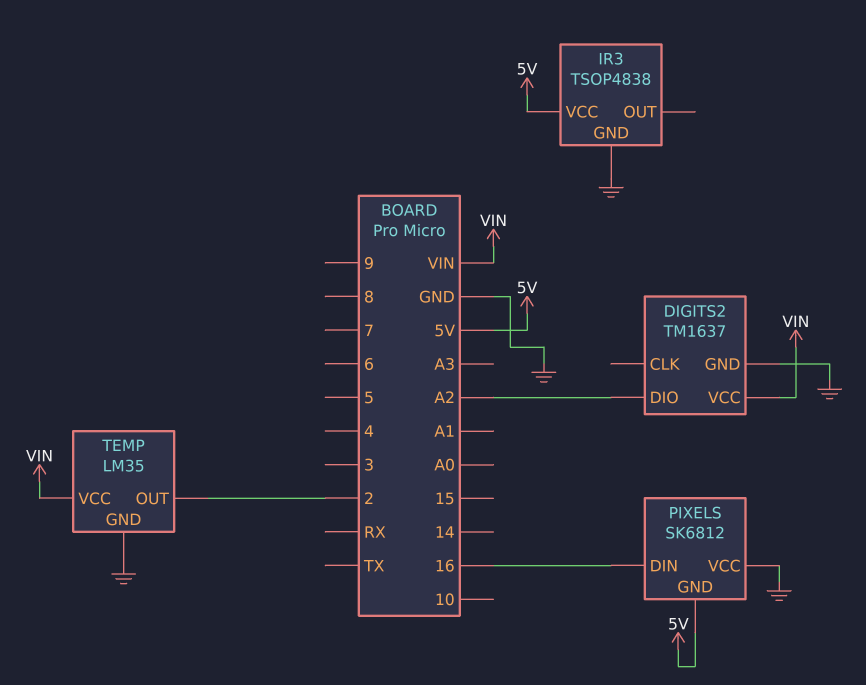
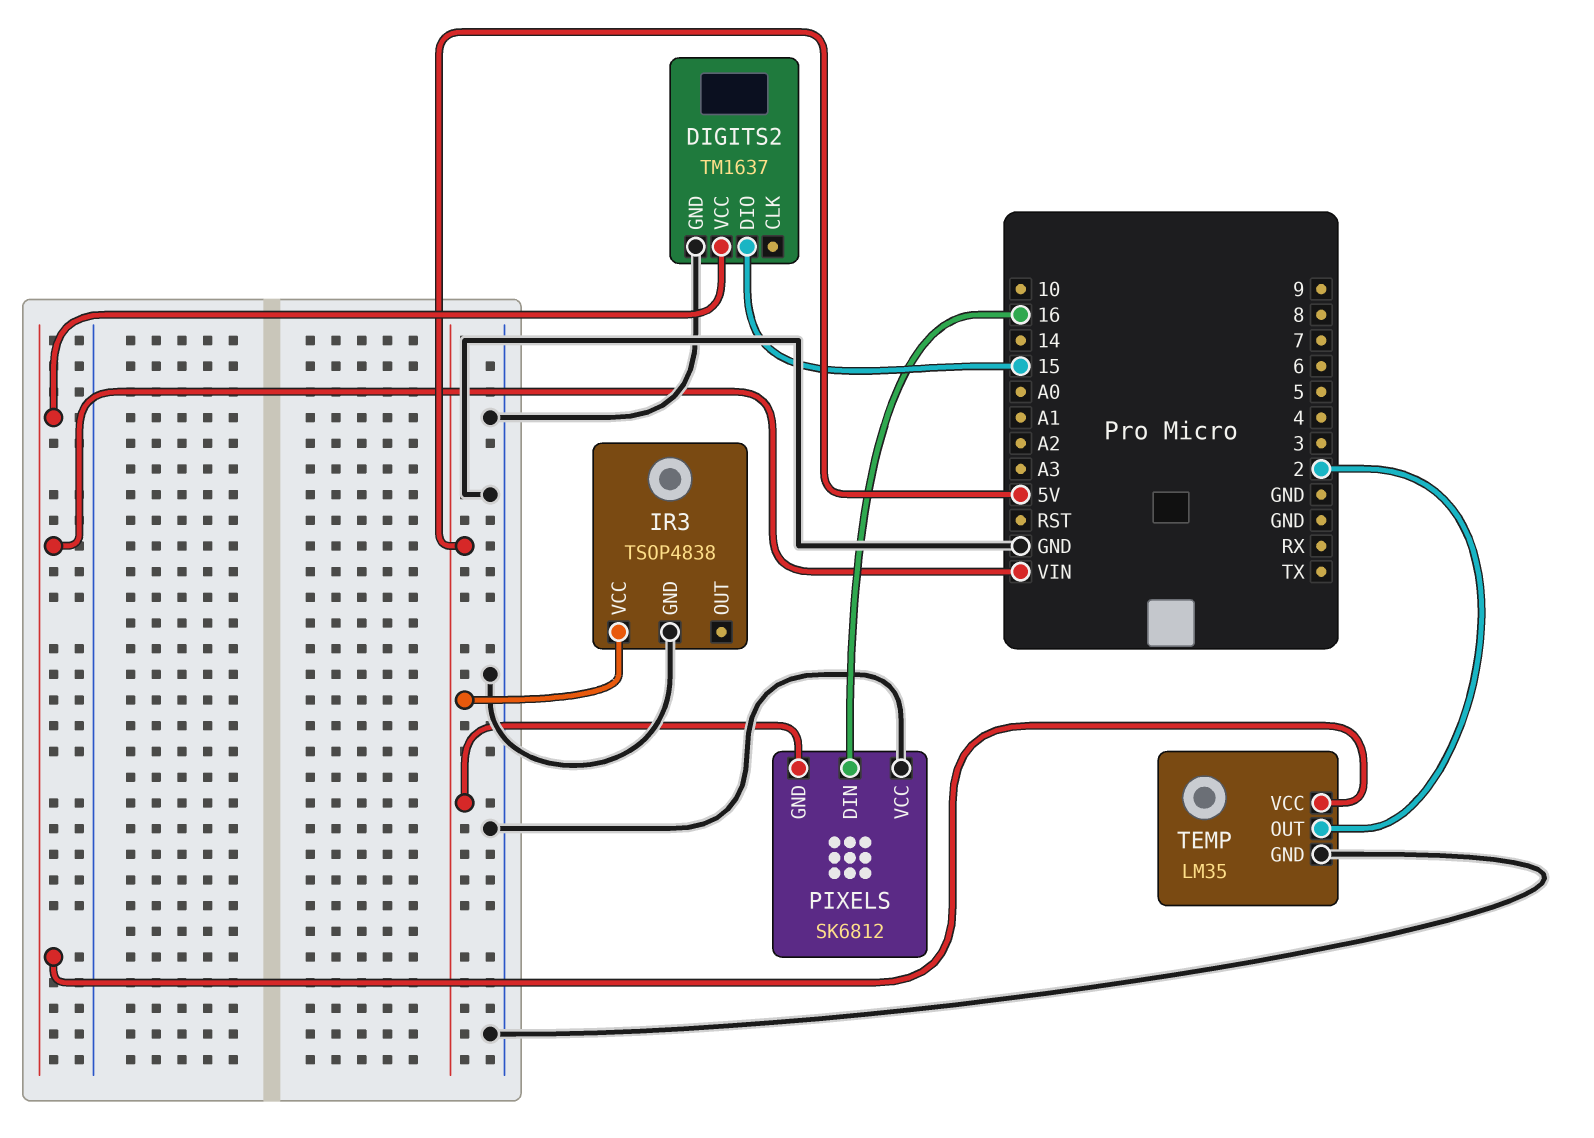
DIGITS2 pin DIO: A2 -> 15

